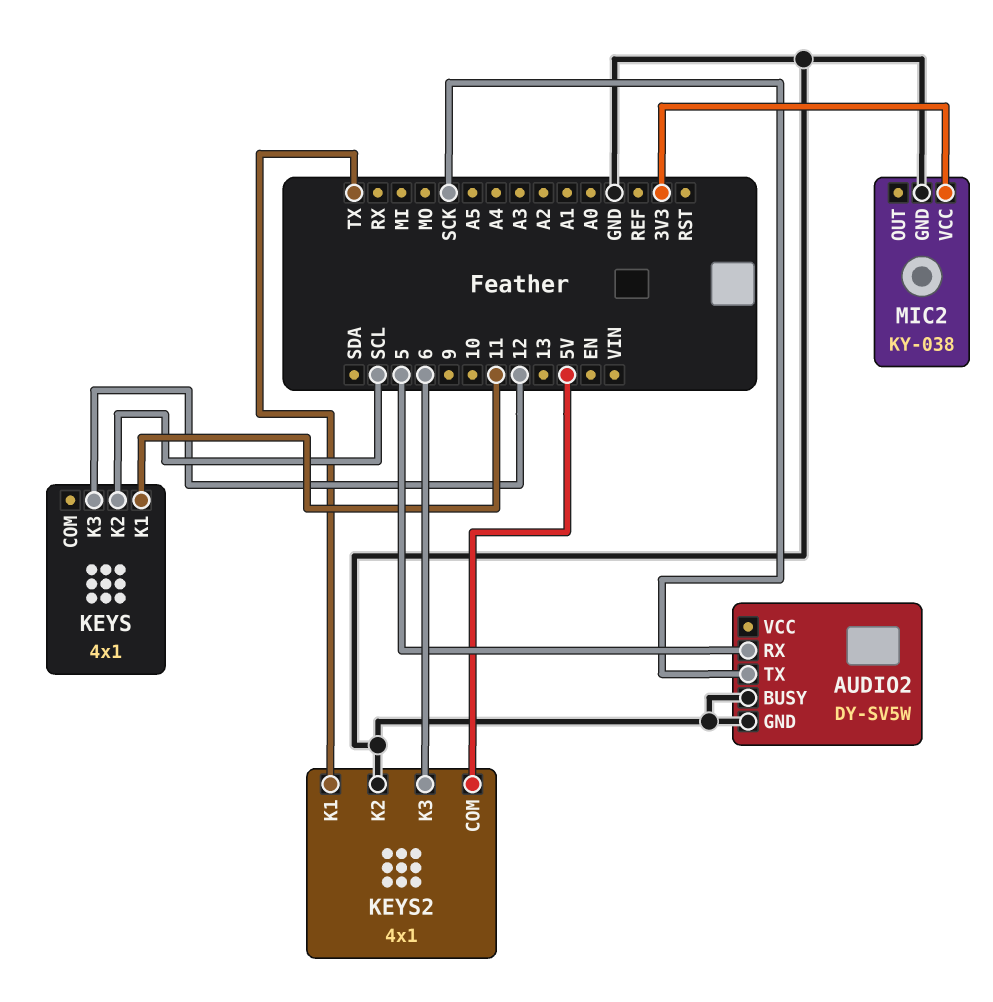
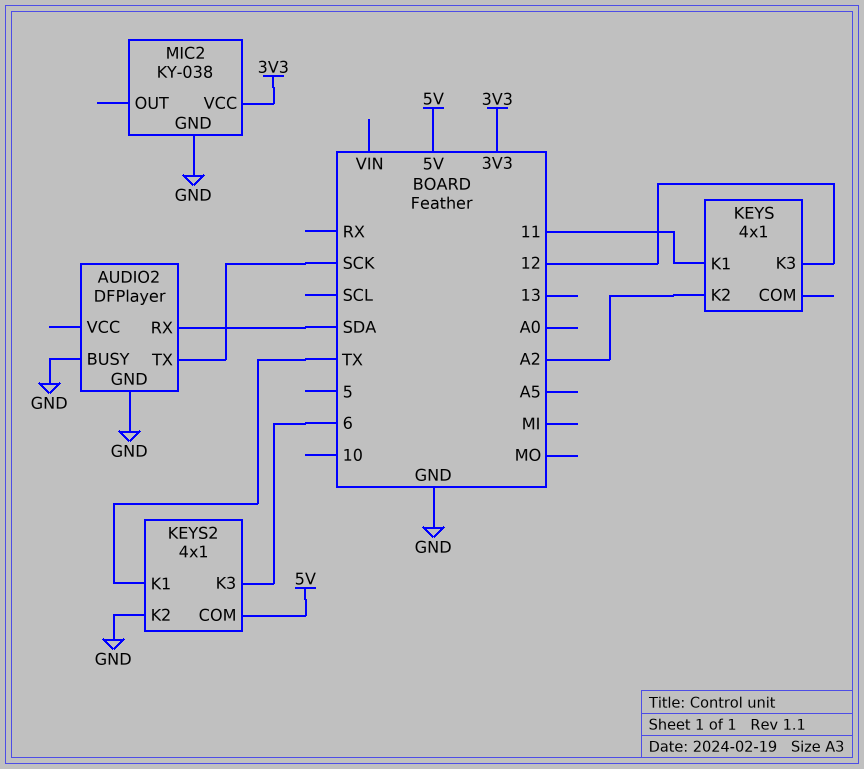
AUDIO2: DY-SV5W -> DFPlayer
AUDIO2 pin RX: 5 -> SDA
KEYS pin K2: SCL -> A2

